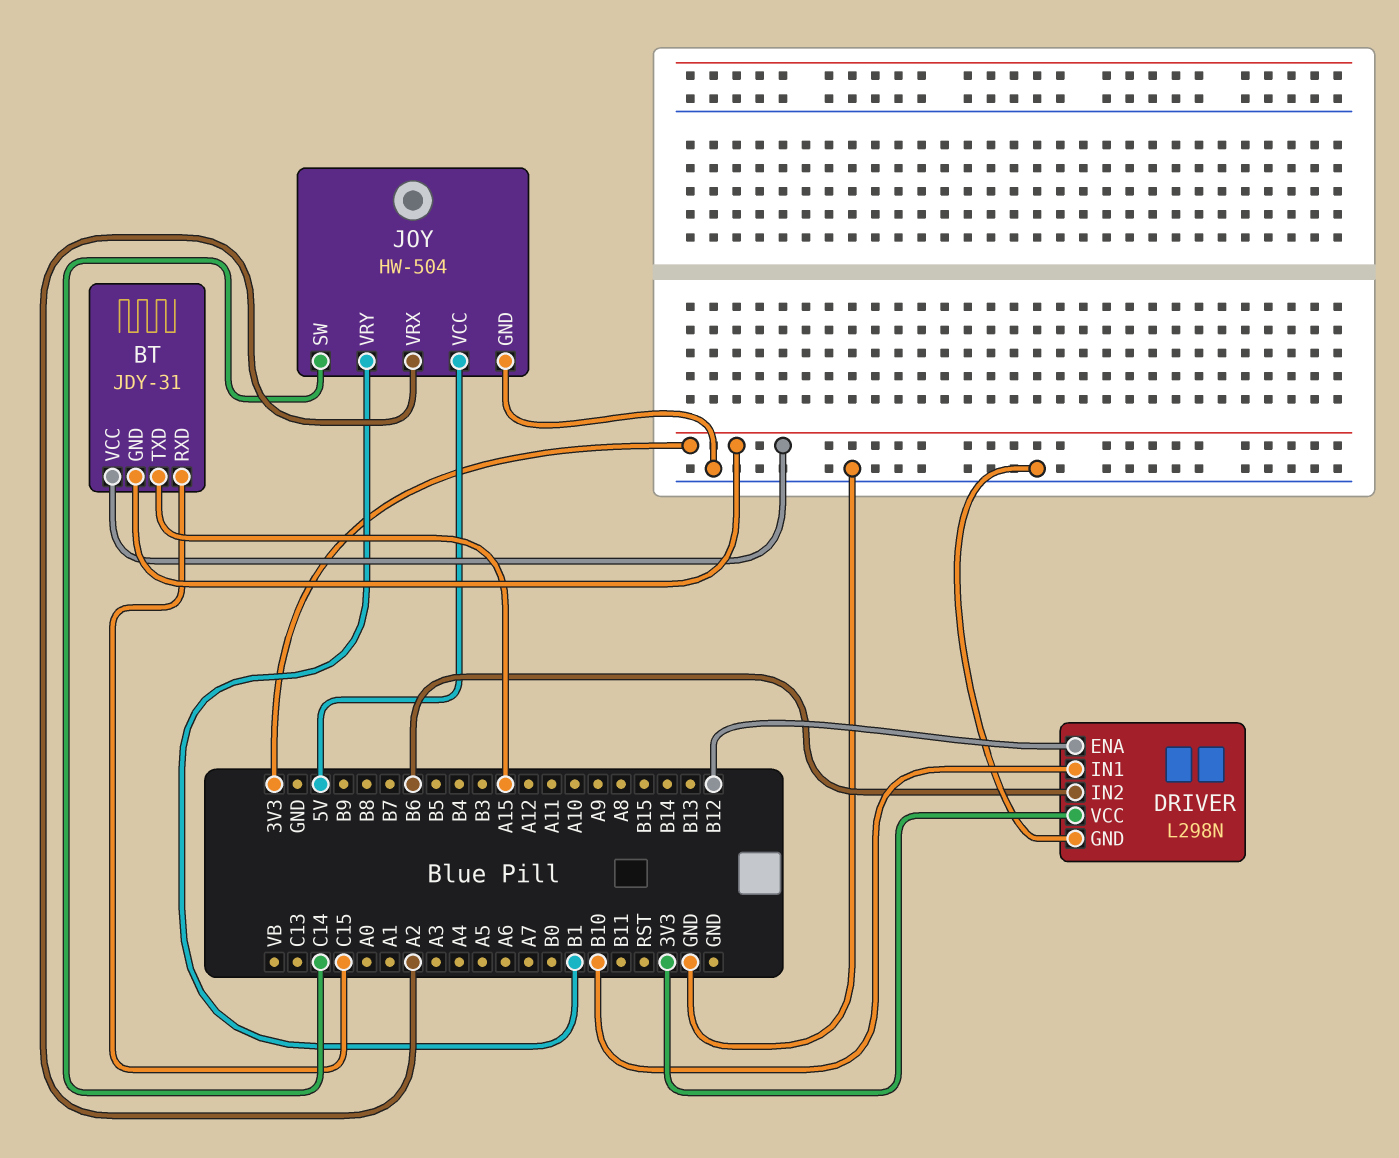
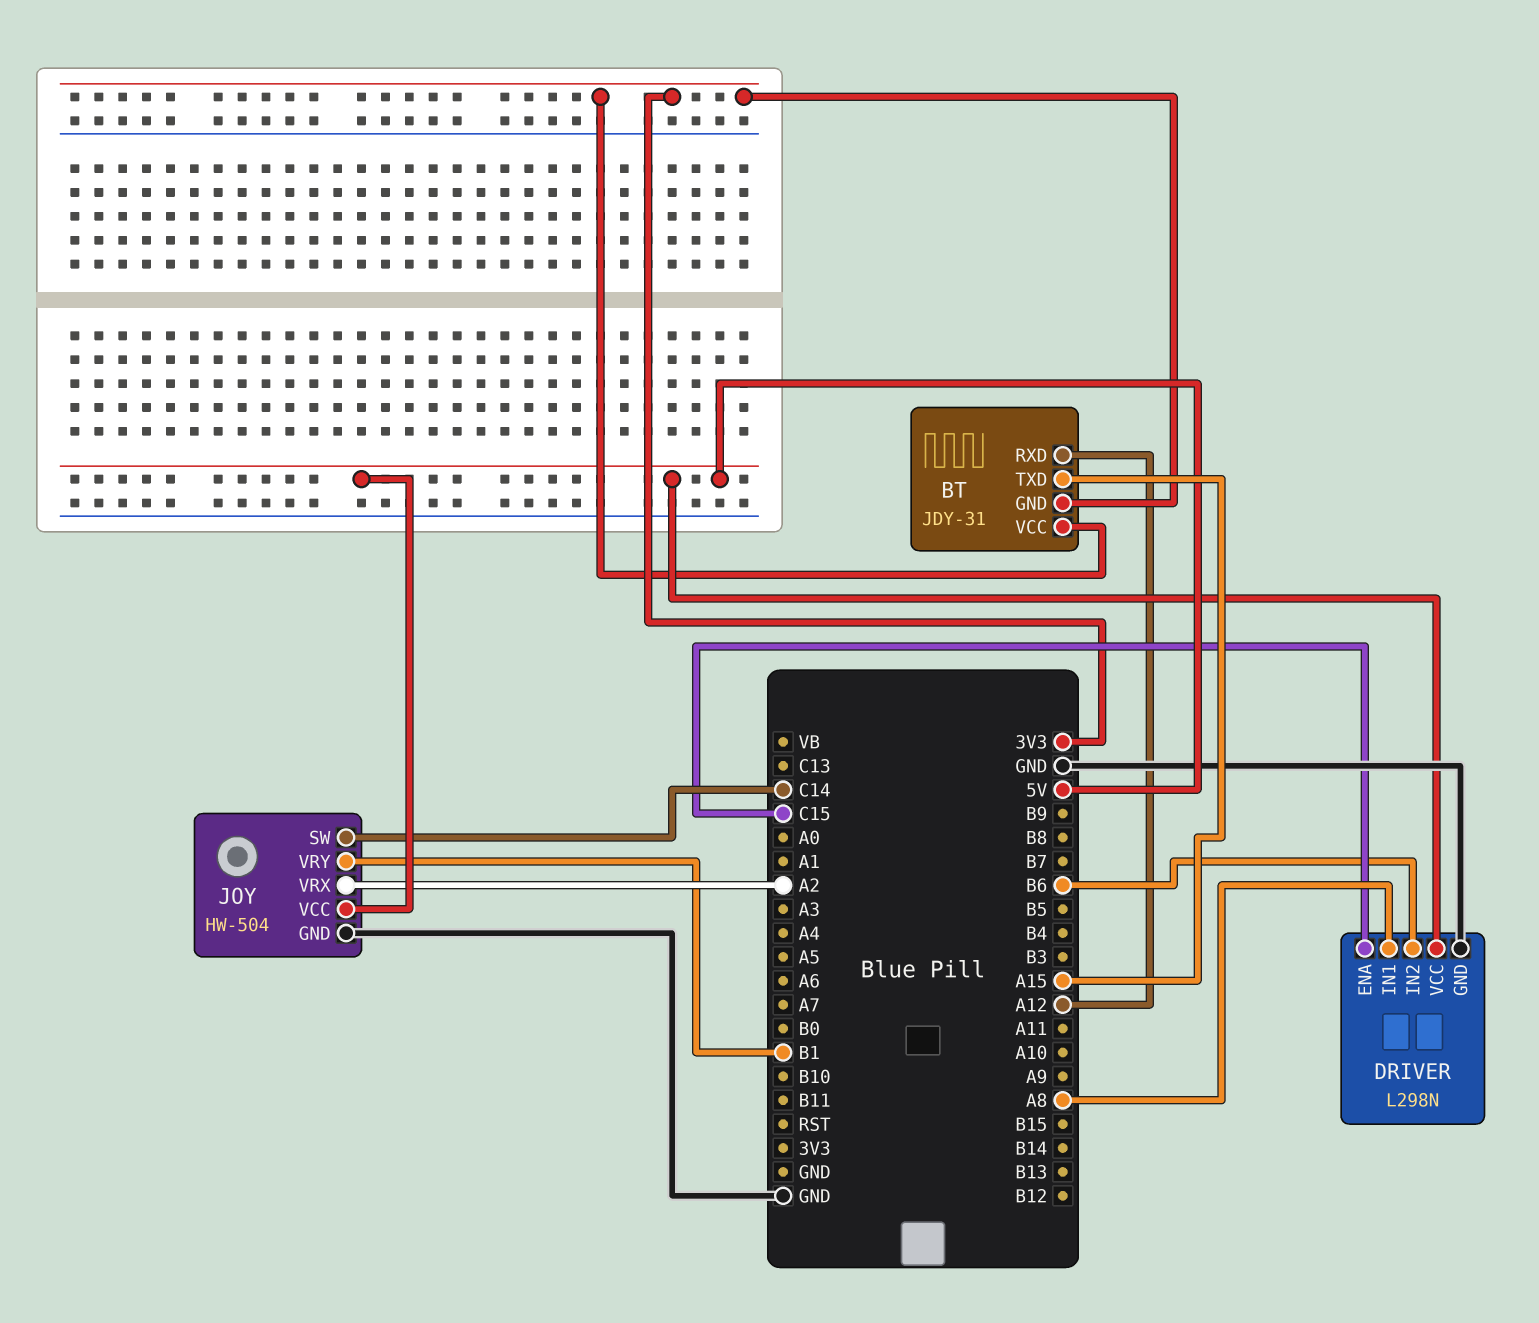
BT pin RXD: C15 -> A12
DRIVER pin ENA: B12 -> C15
DRIVER pin IN1: B10 -> A8
DRIVER pin VCC: 3V3 -> 5V

